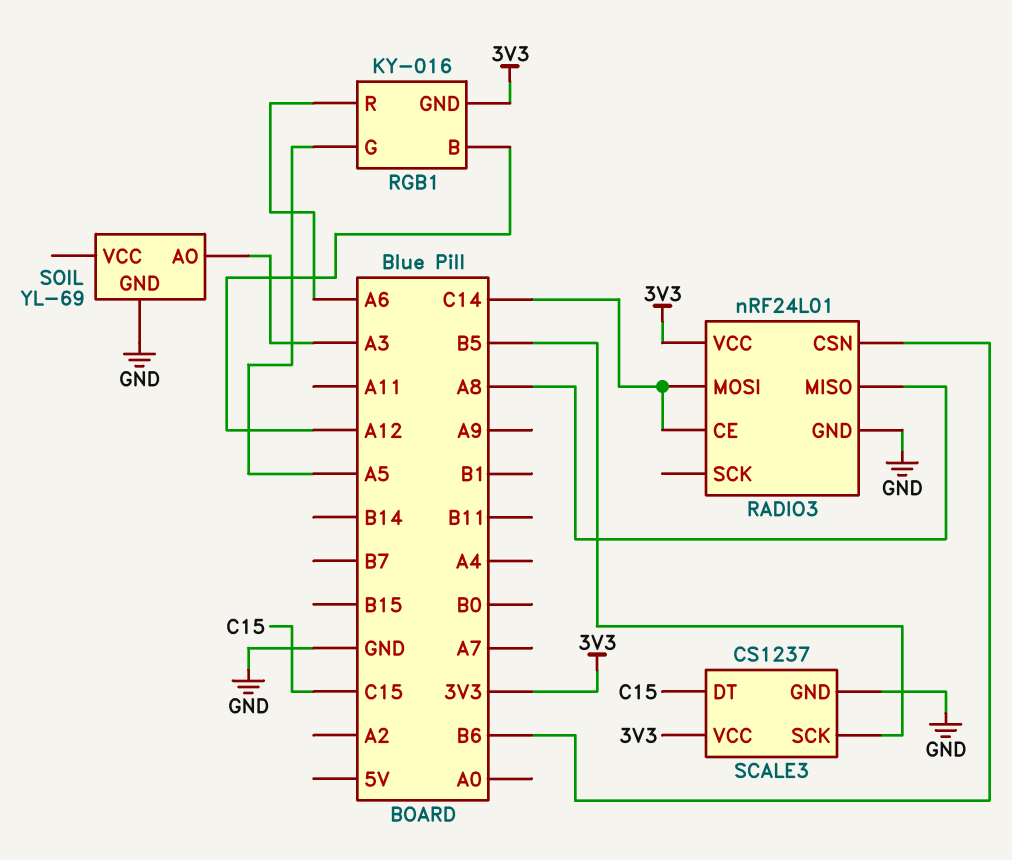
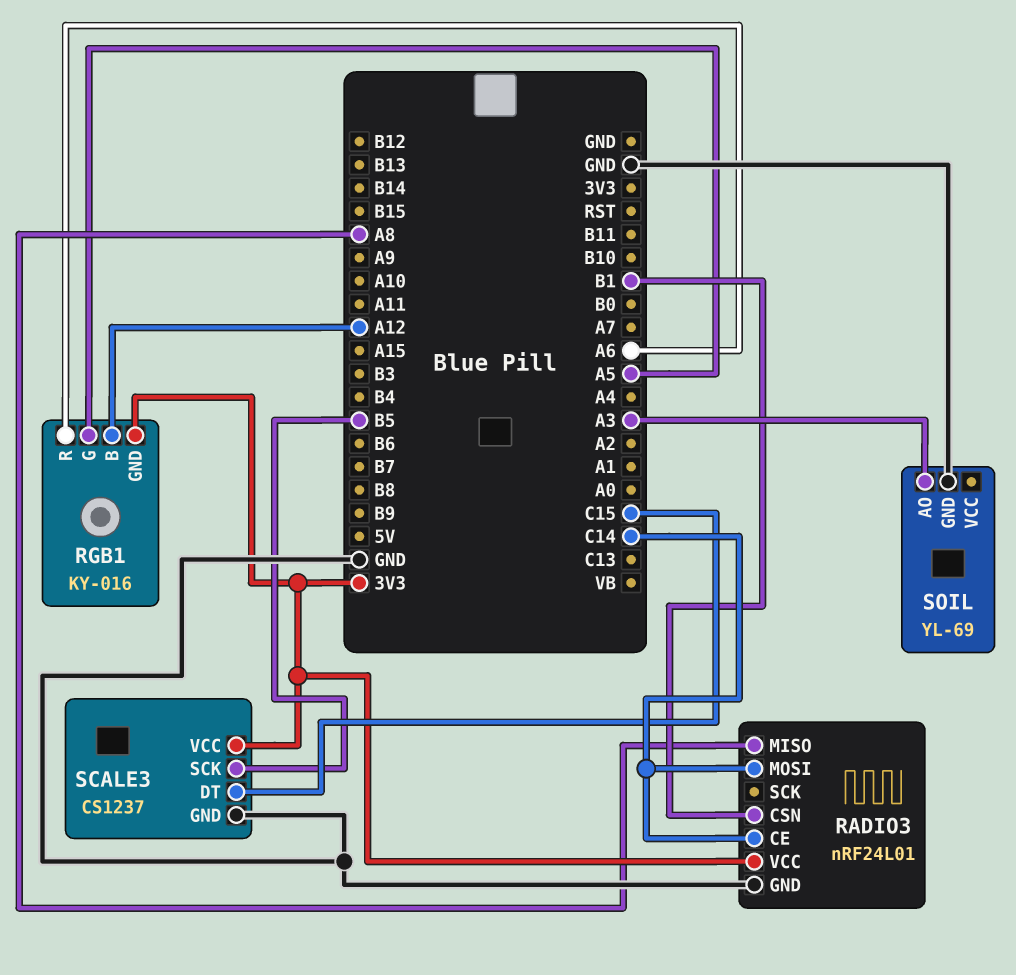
RADIO3 pin CSN: B6 -> B1

